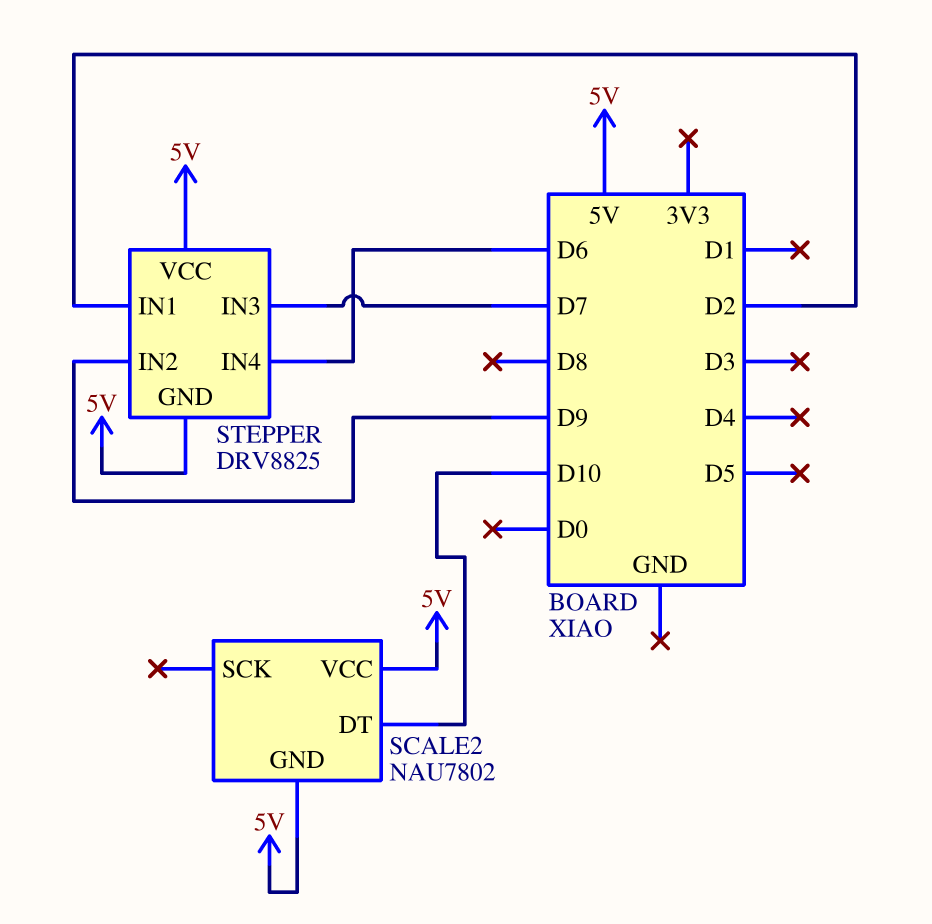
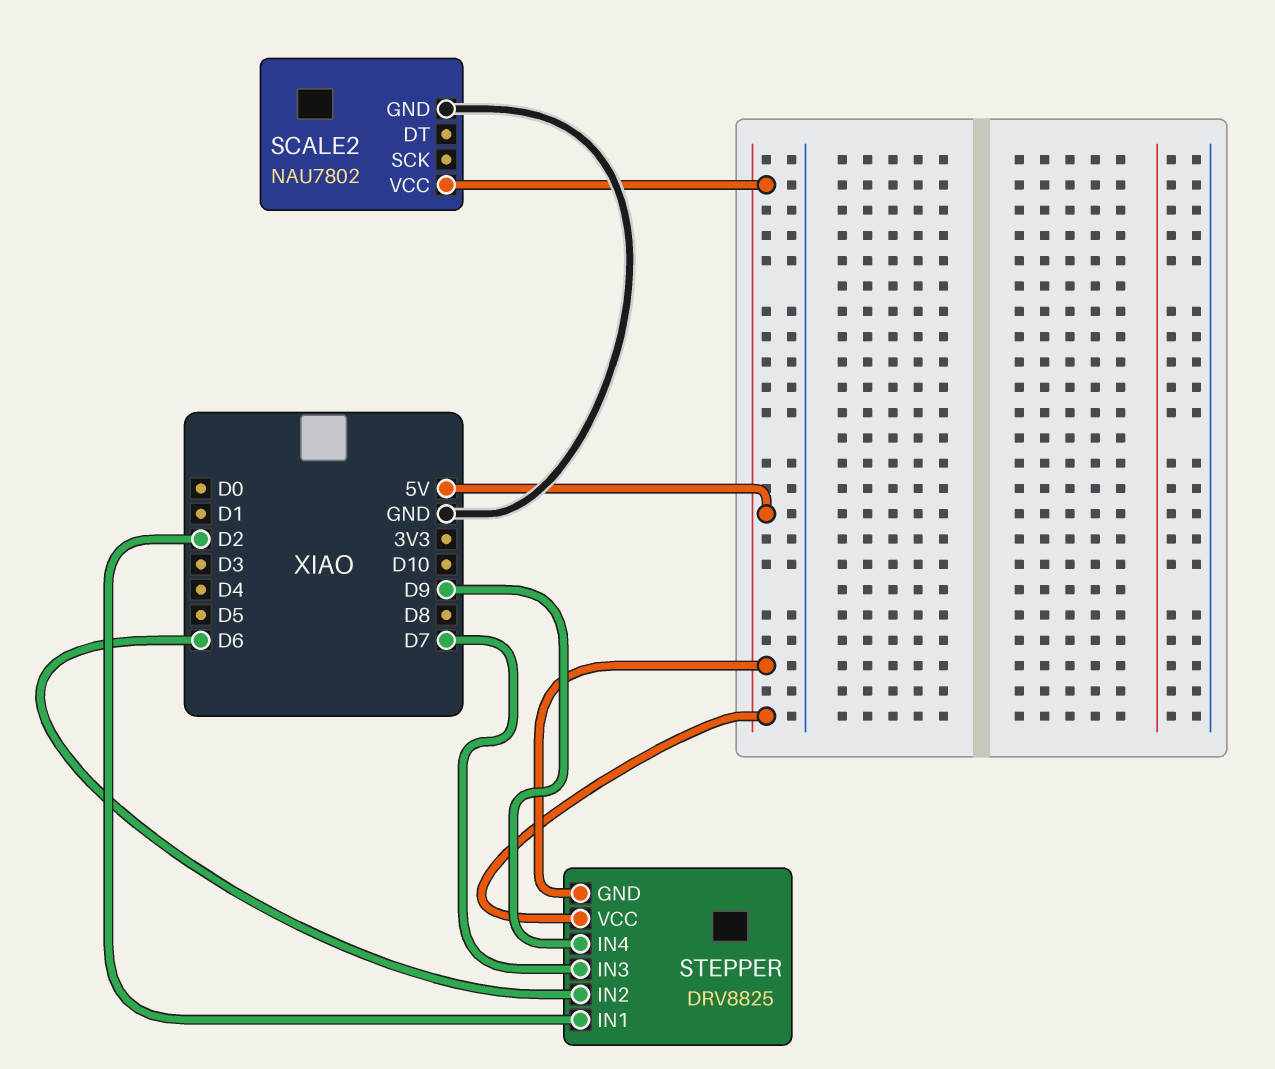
SCALE2 pin DT: D10 -> none
SCALE2 pin GND: 5V -> GND
STEPPER pin IN2: D9 -> D6
STEPPER pin IN4: D6 -> D9

